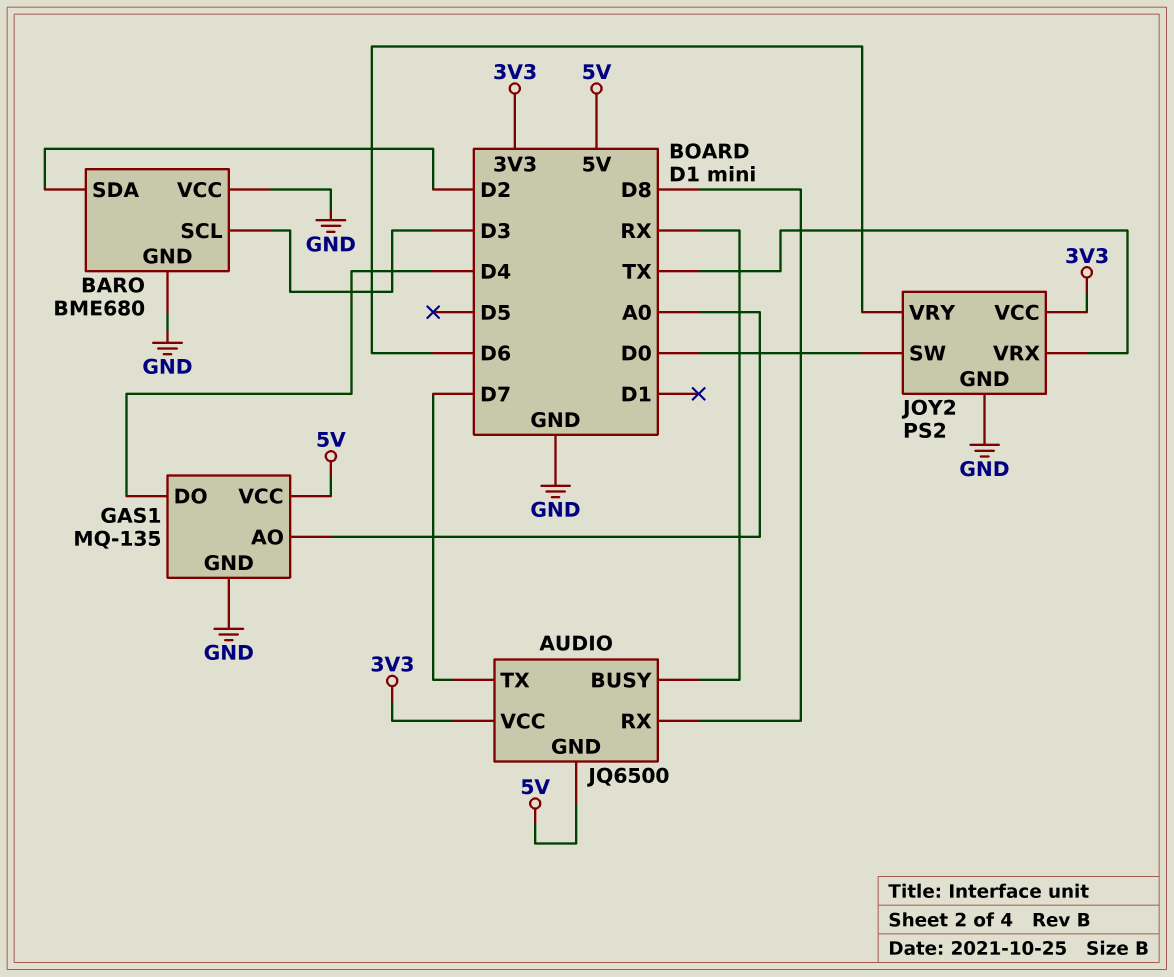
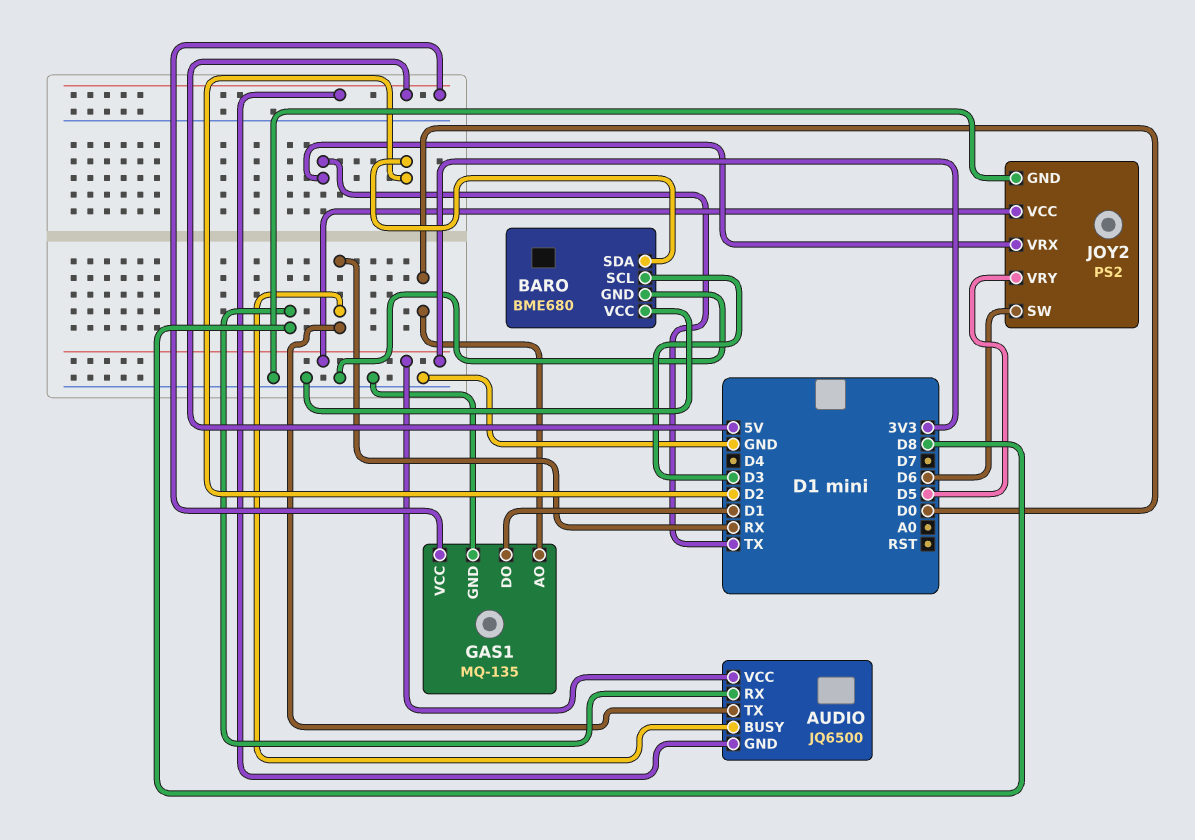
AUDIO pin TX: D7 -> RX
GAS1 pin AO: A0 -> D0
GAS1 pin DO: D4 -> D1
JOY2 pin SW: D0 -> D6
JOY2 pin VRY: D6 -> D5

